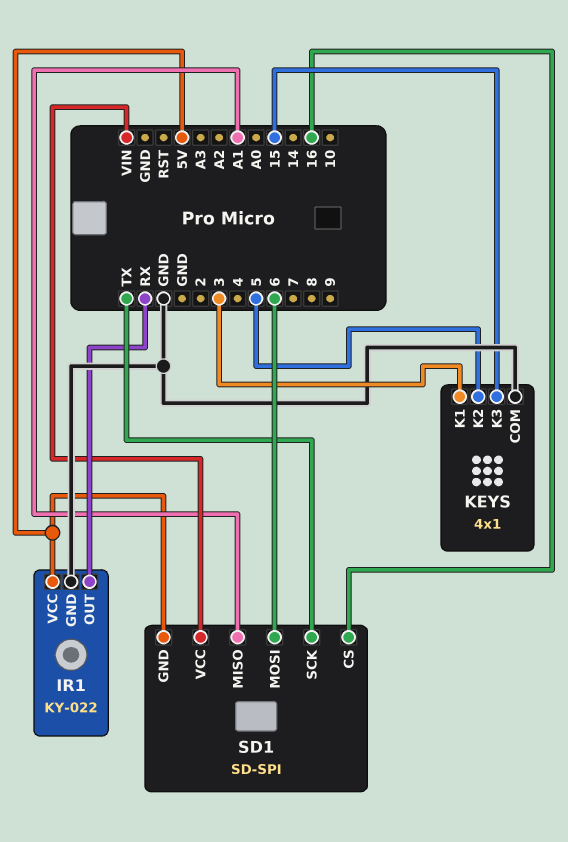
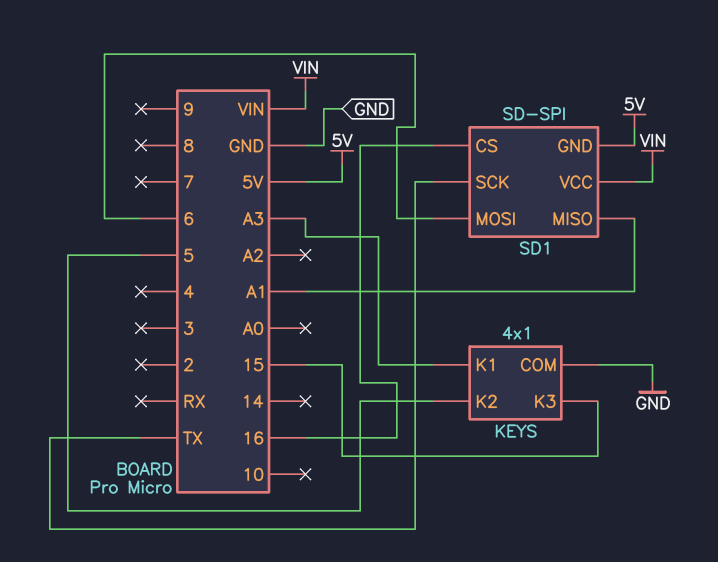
IR1: KY-022 -> none
IR1 pin GND: GND -> none
IR1 pin OUT: RX -> none
IR1 pin VCC: 5V -> none
KEYS pin K1: 3 -> A3

